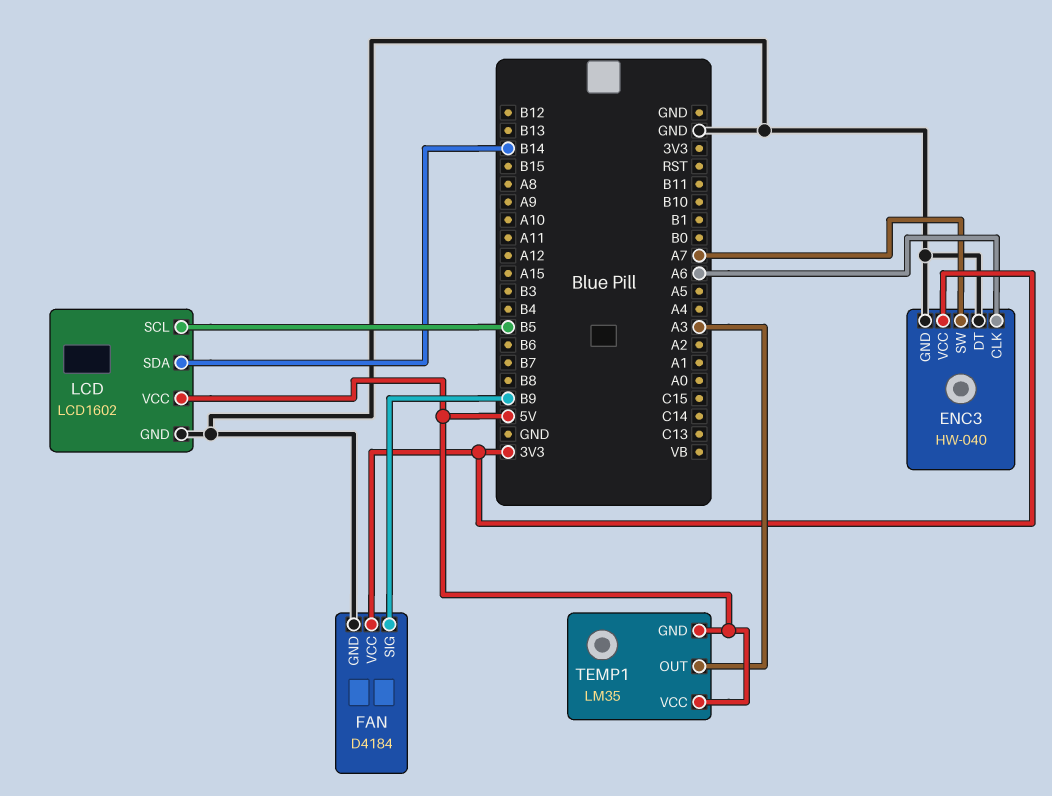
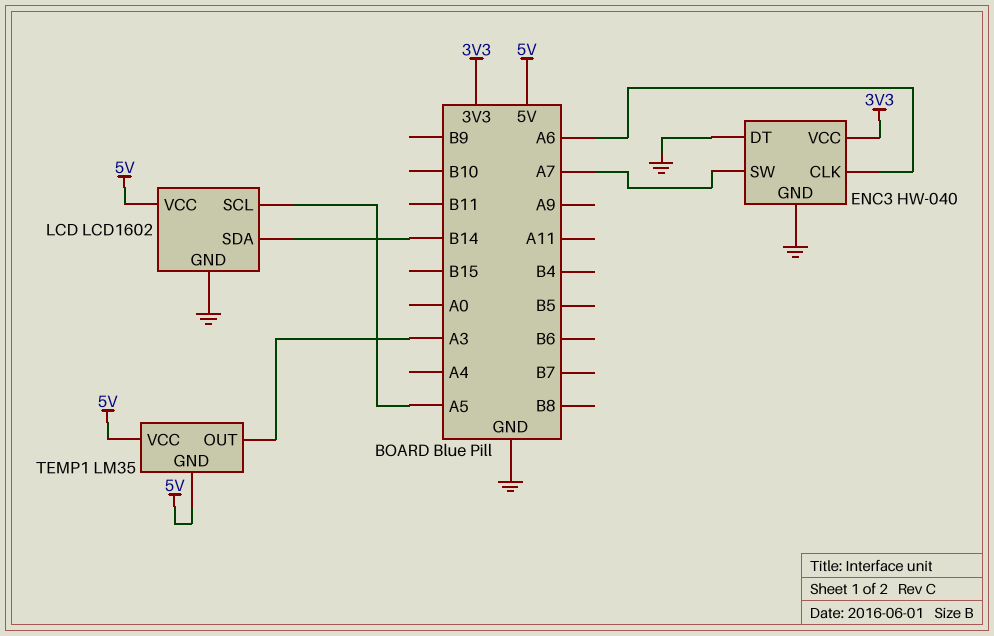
FAN: D4184 -> none
FAN pin GND: GND -> none
FAN pin SIG: B9 -> none
FAN pin VCC: 3V3 -> none
LCD pin SCL: B5 -> A5

